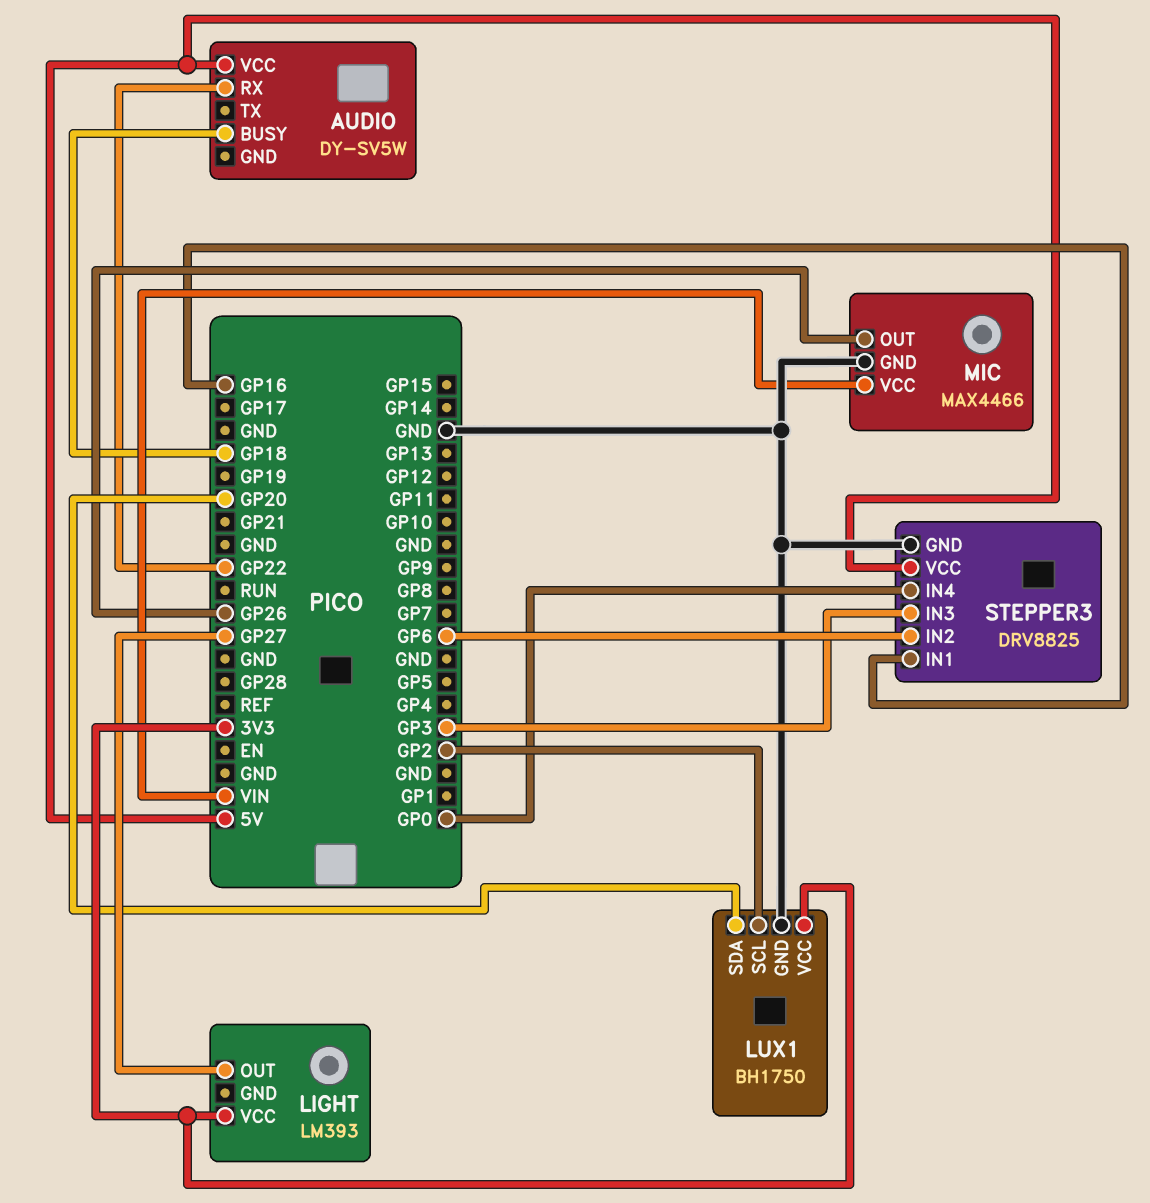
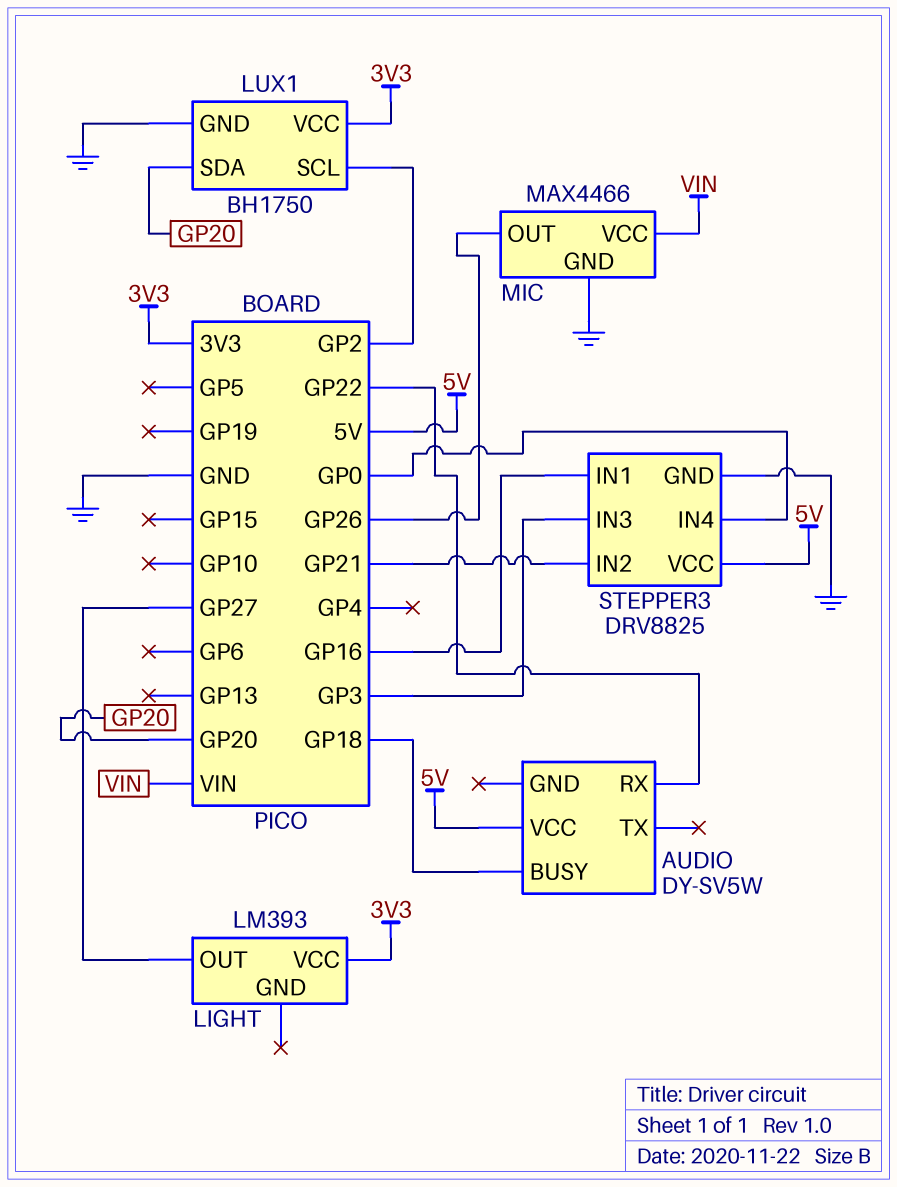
STEPPER3 pin IN2: GP6 -> GP21

